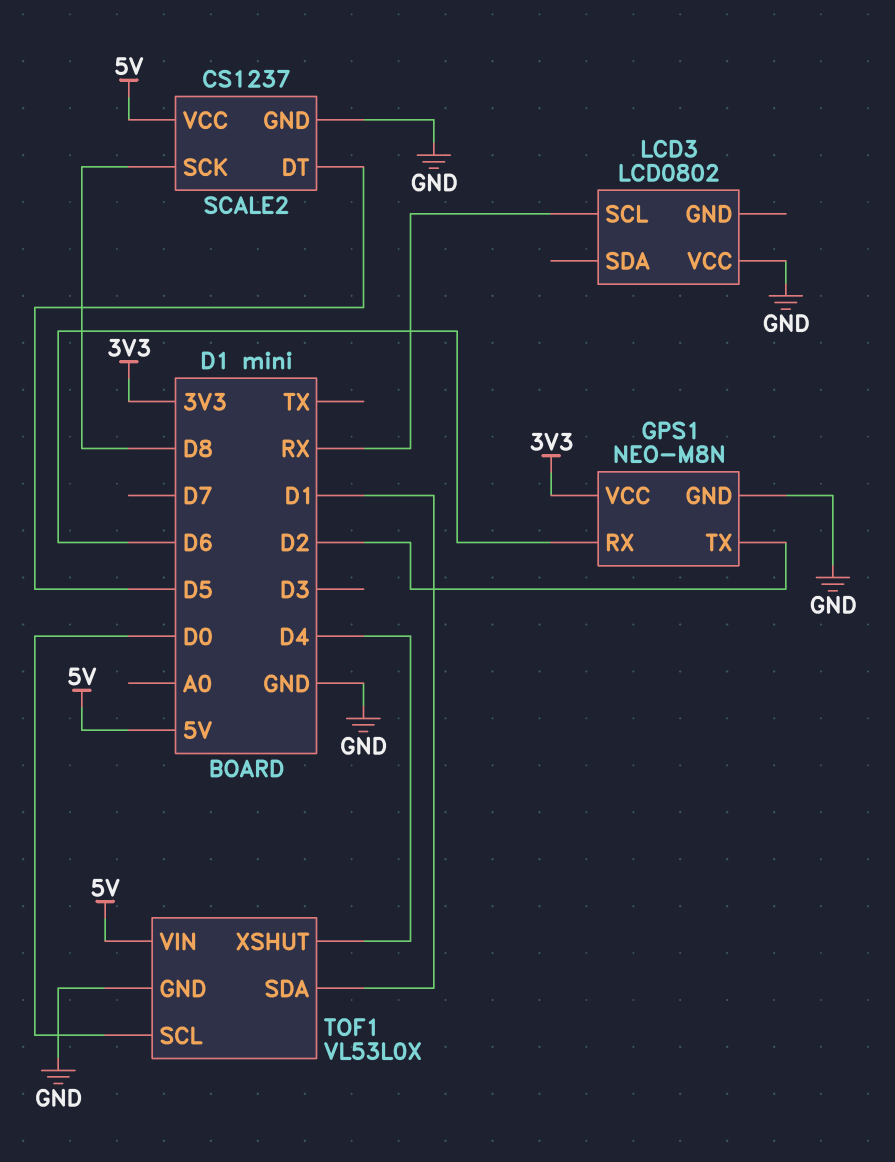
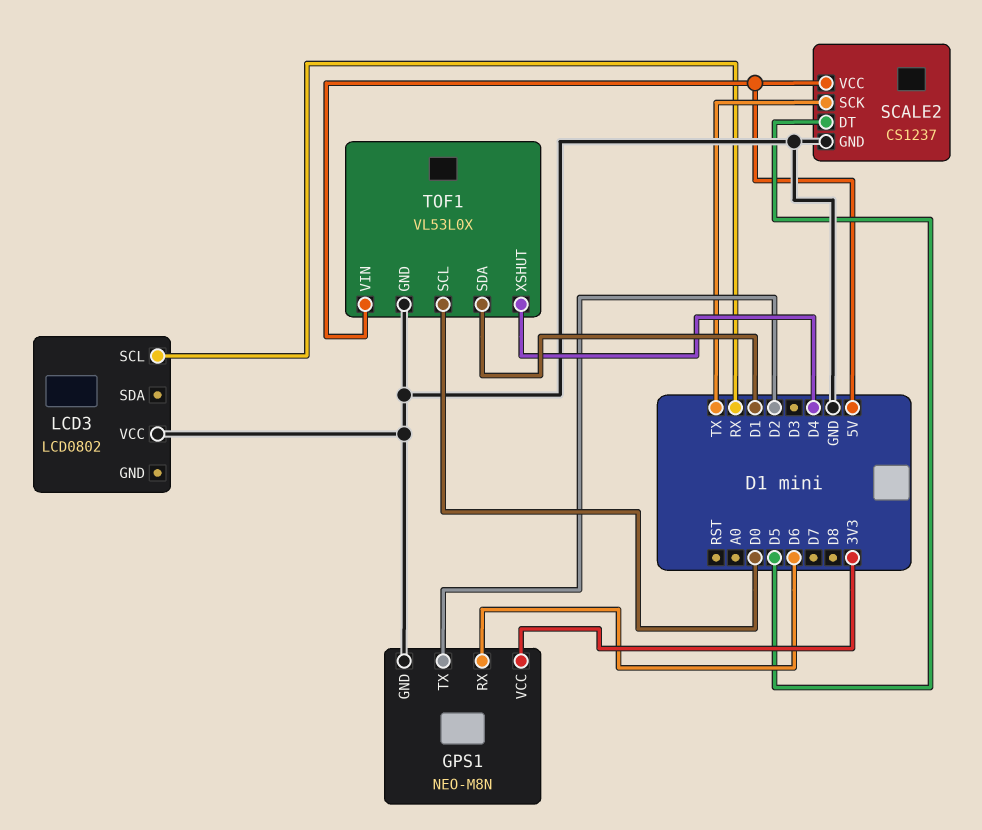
SCALE2 pin SCK: D8 -> TX

